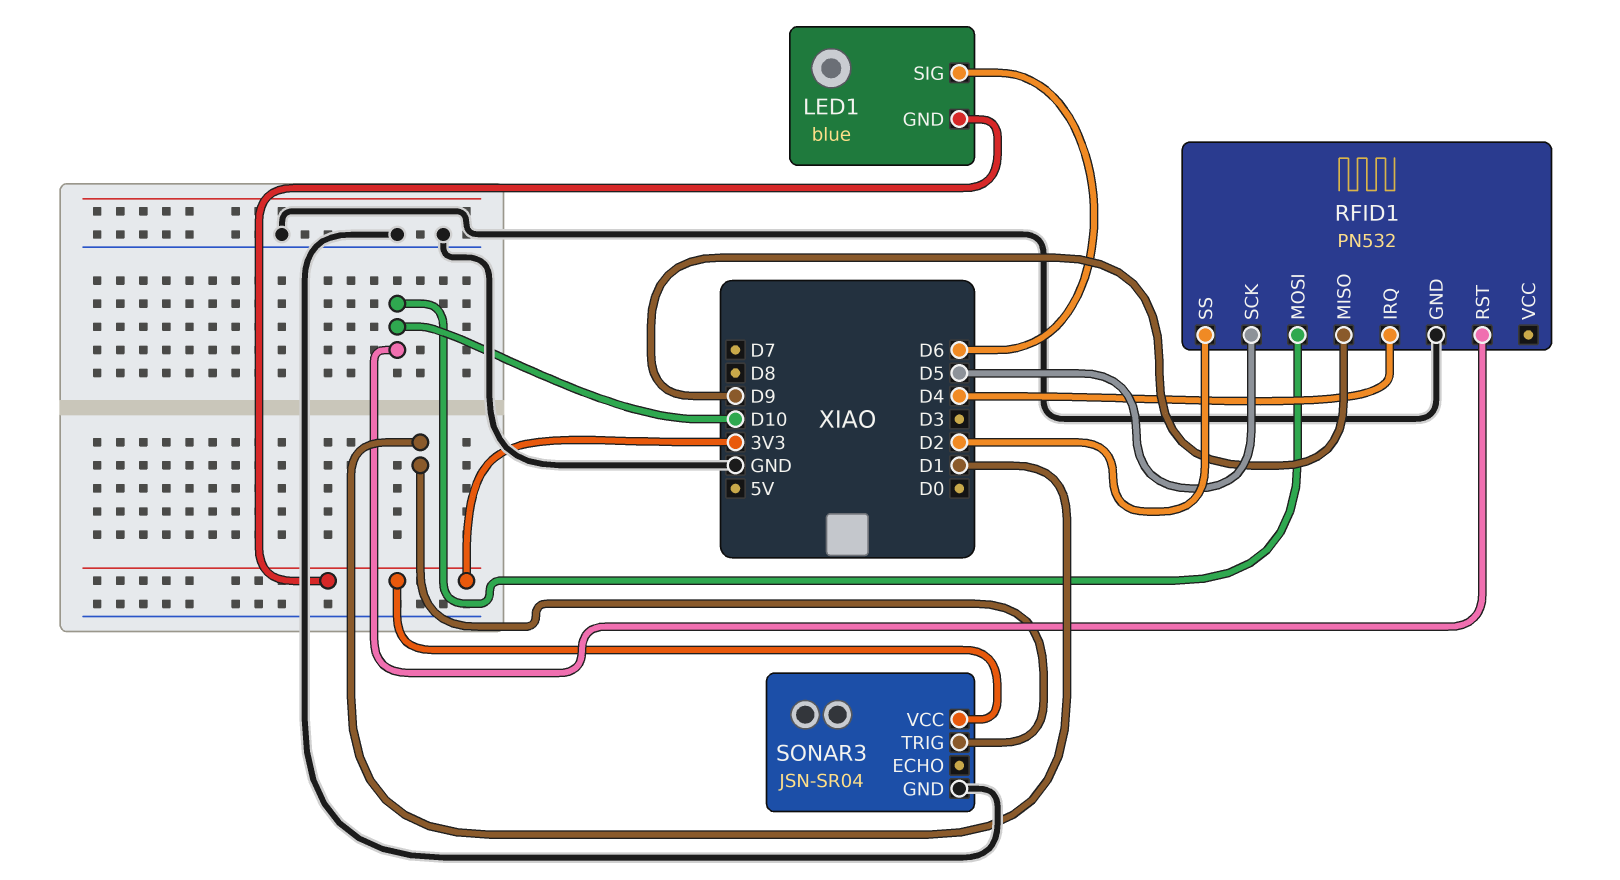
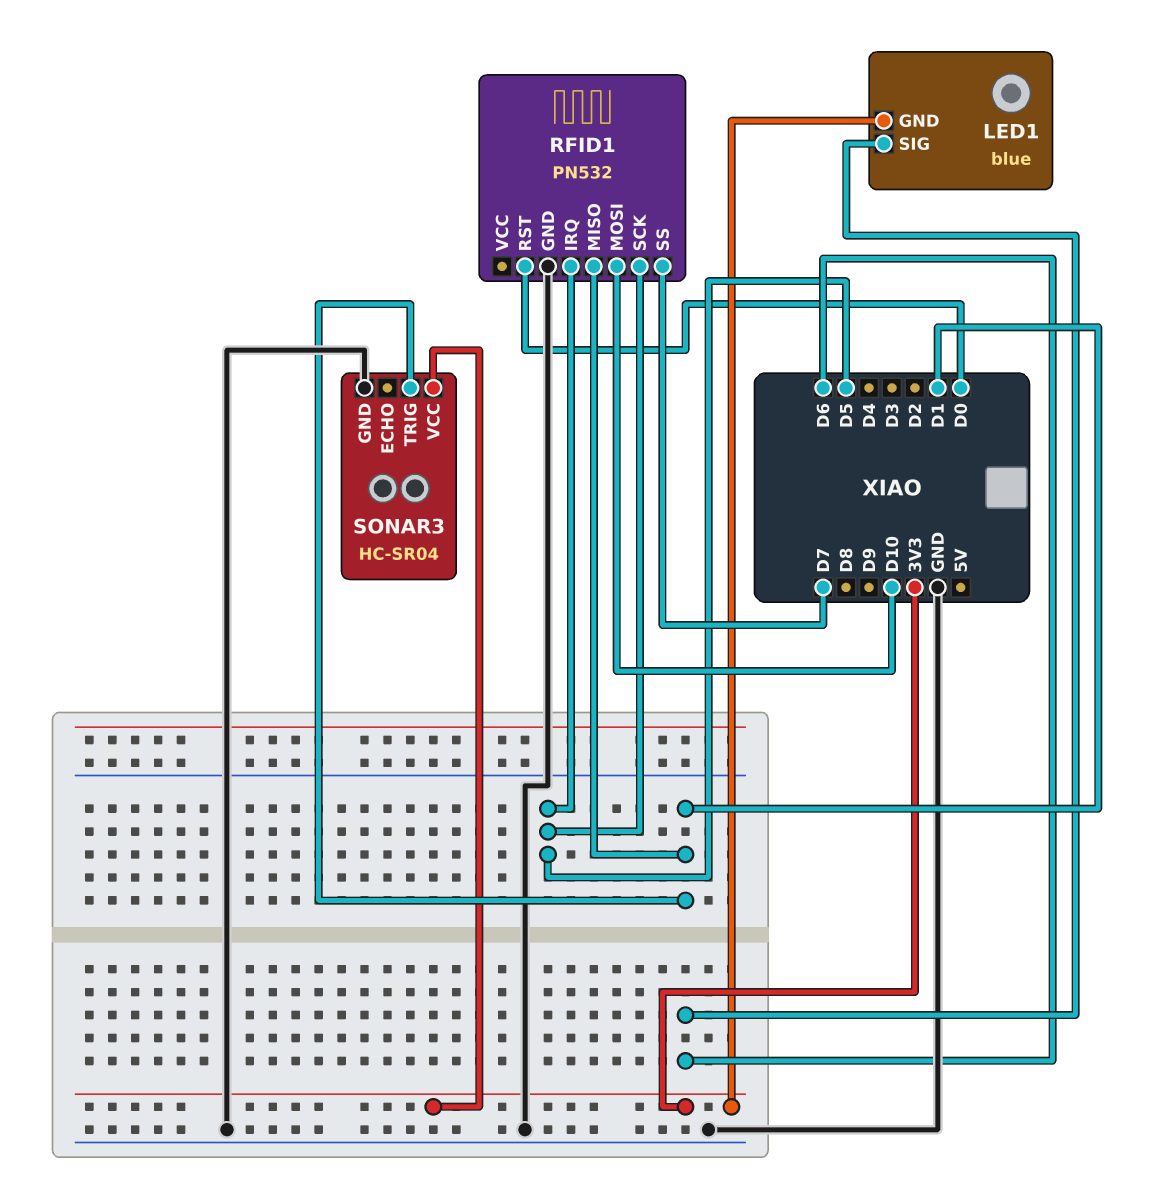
RFID1 pin IRQ: D4 -> D5
RFID1 pin MISO: D9 -> D1
RFID1 pin RST: D10 -> D0
RFID1 pin SS: D2 -> D7
SONAR3: JSN-SR04 -> HC-SR04

